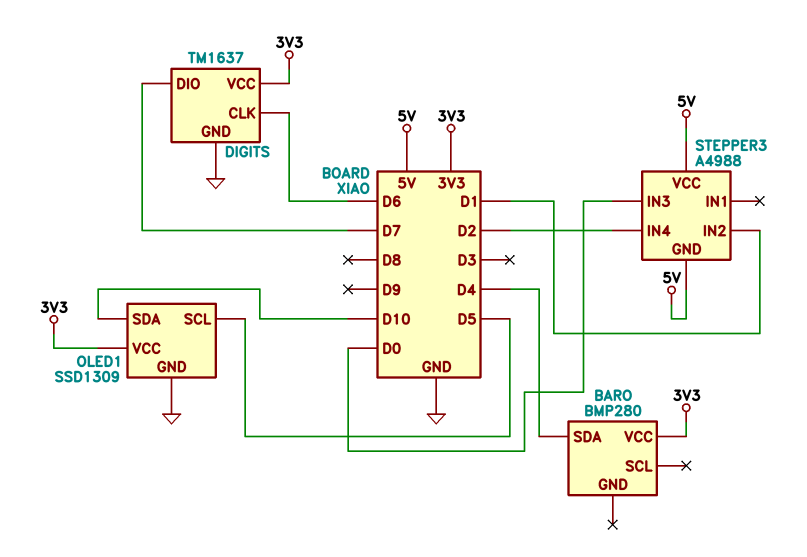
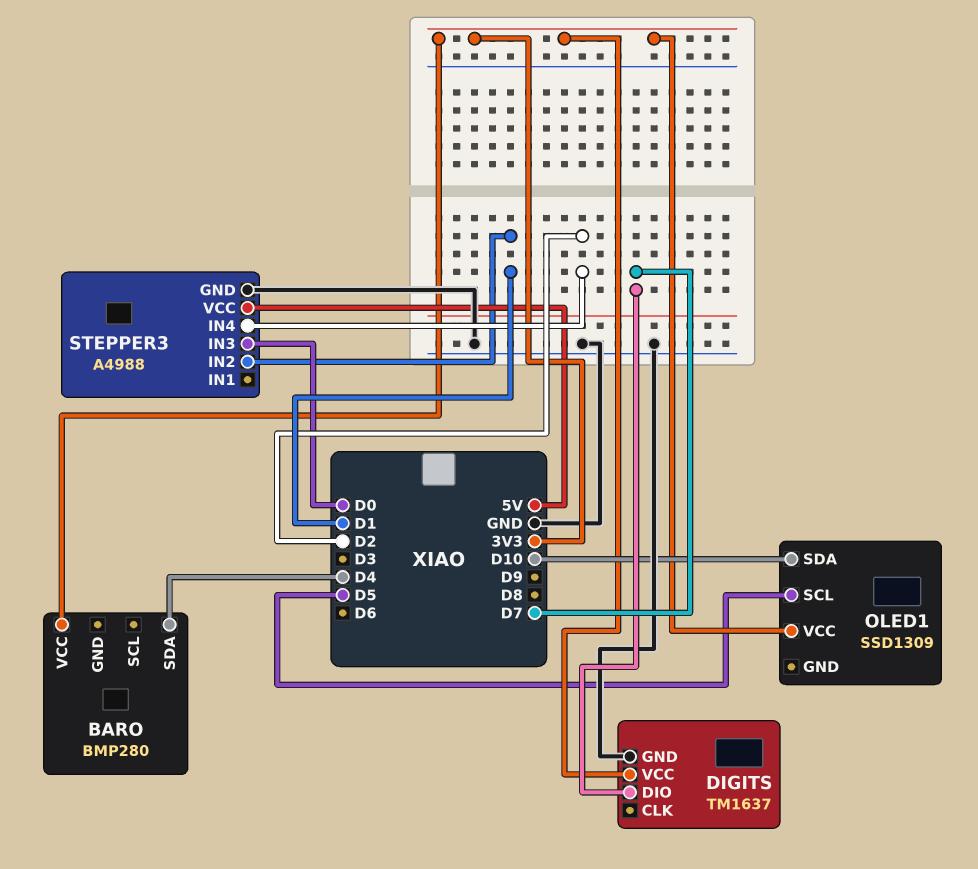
DIGITS pin CLK: D6 -> none
OLED1 pin GND: GND -> none
STEPPER3 pin GND: 5V -> GND

